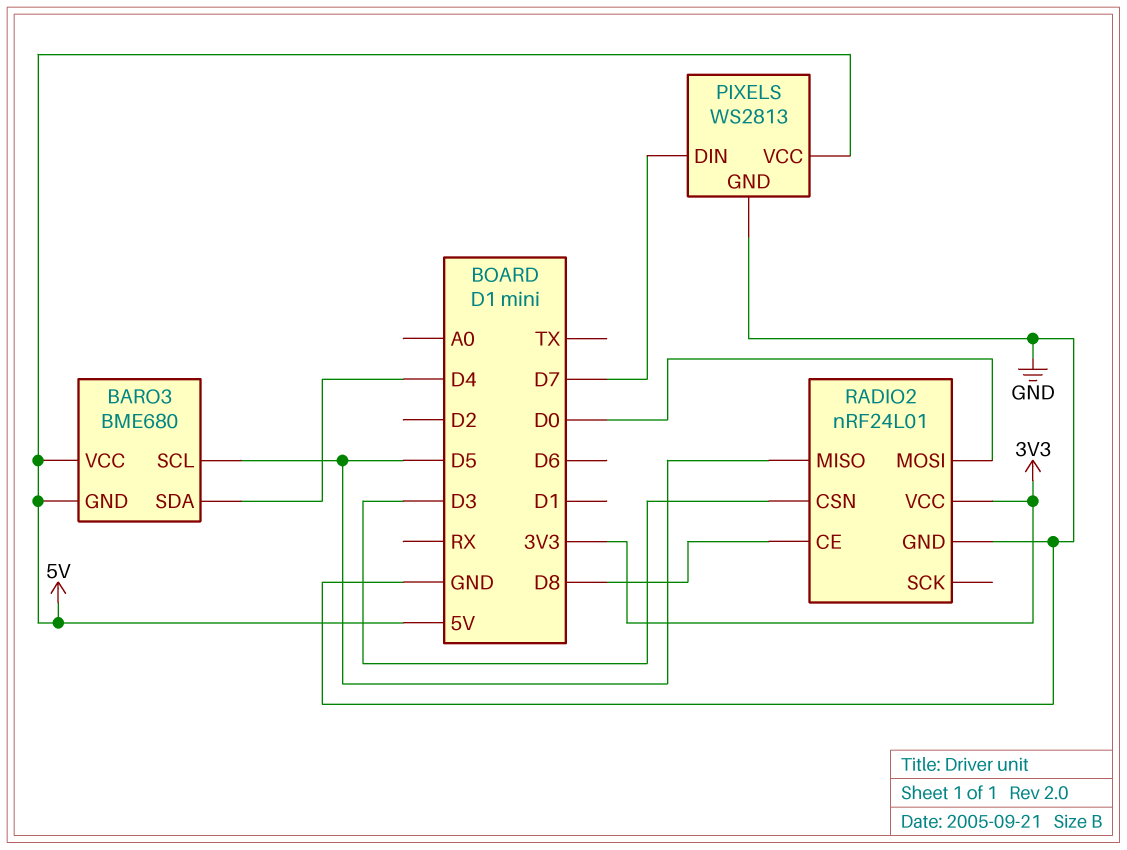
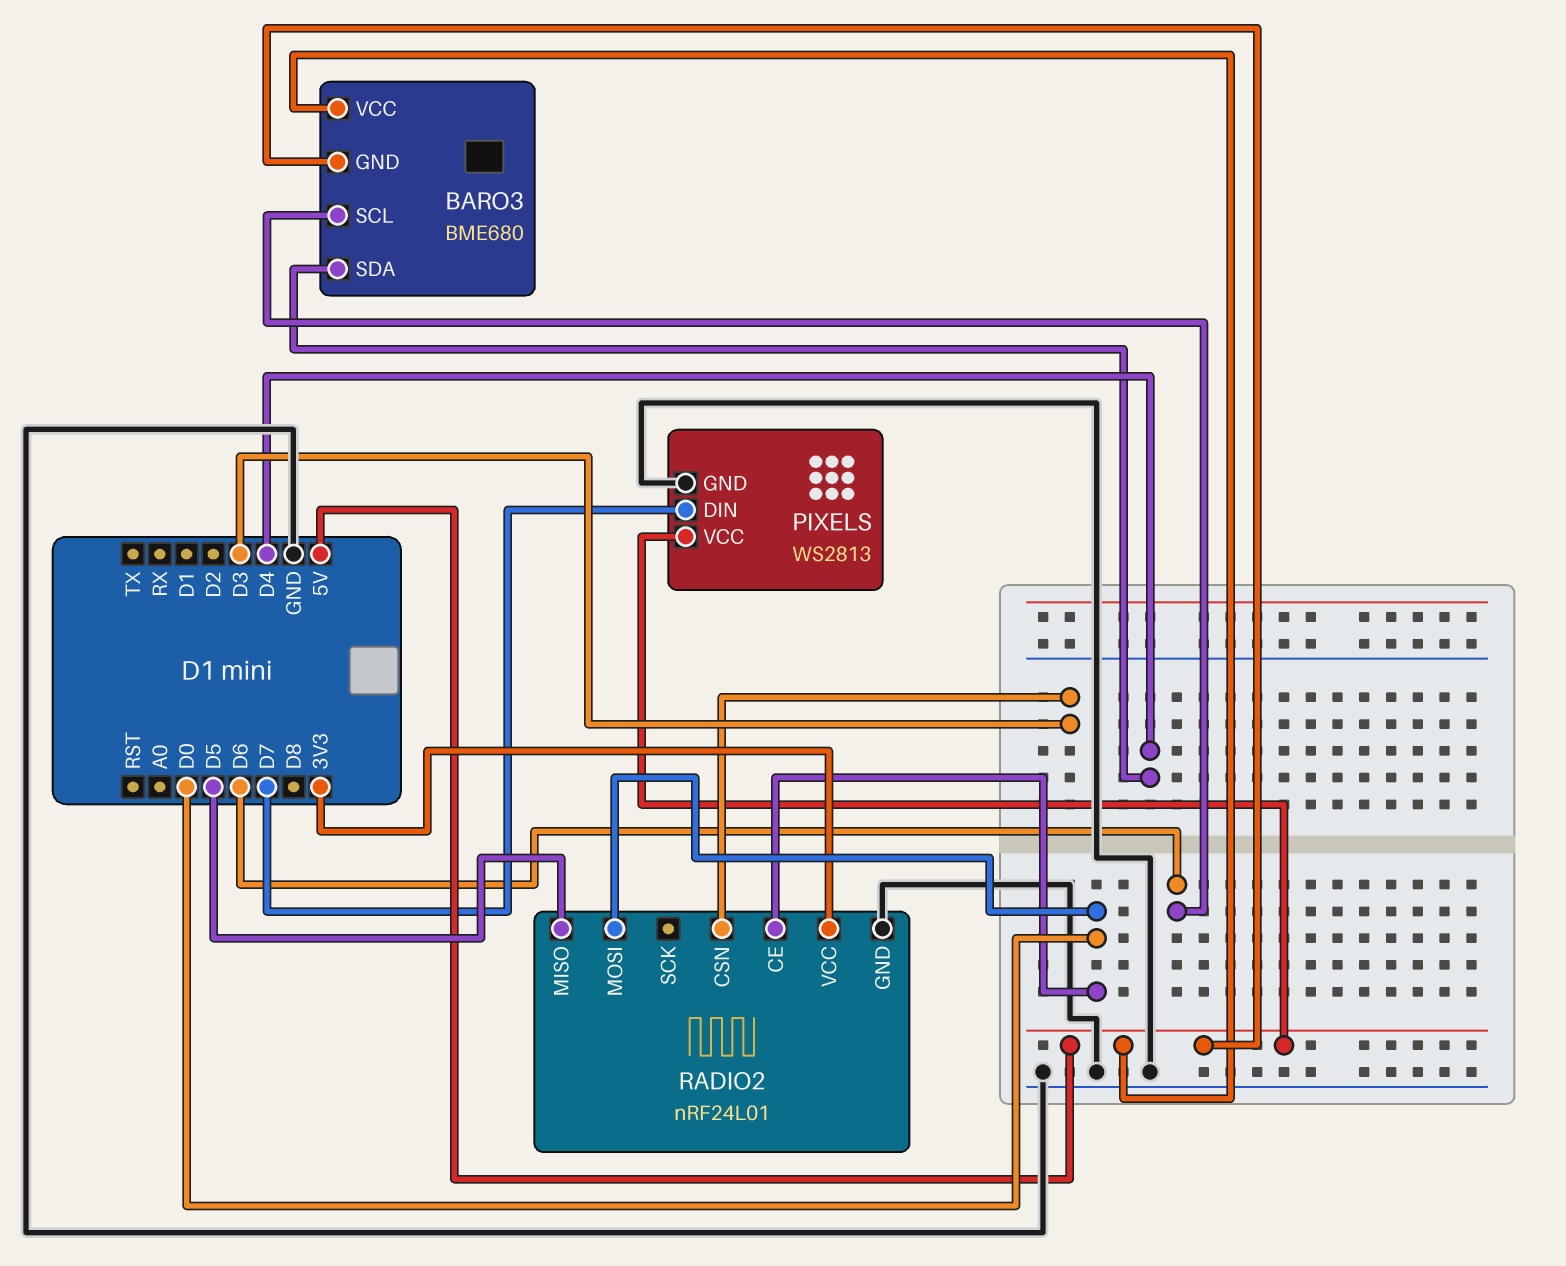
BARO3 pin SCL: D5 -> D6
RADIO2 pin CE: D8 -> D0

